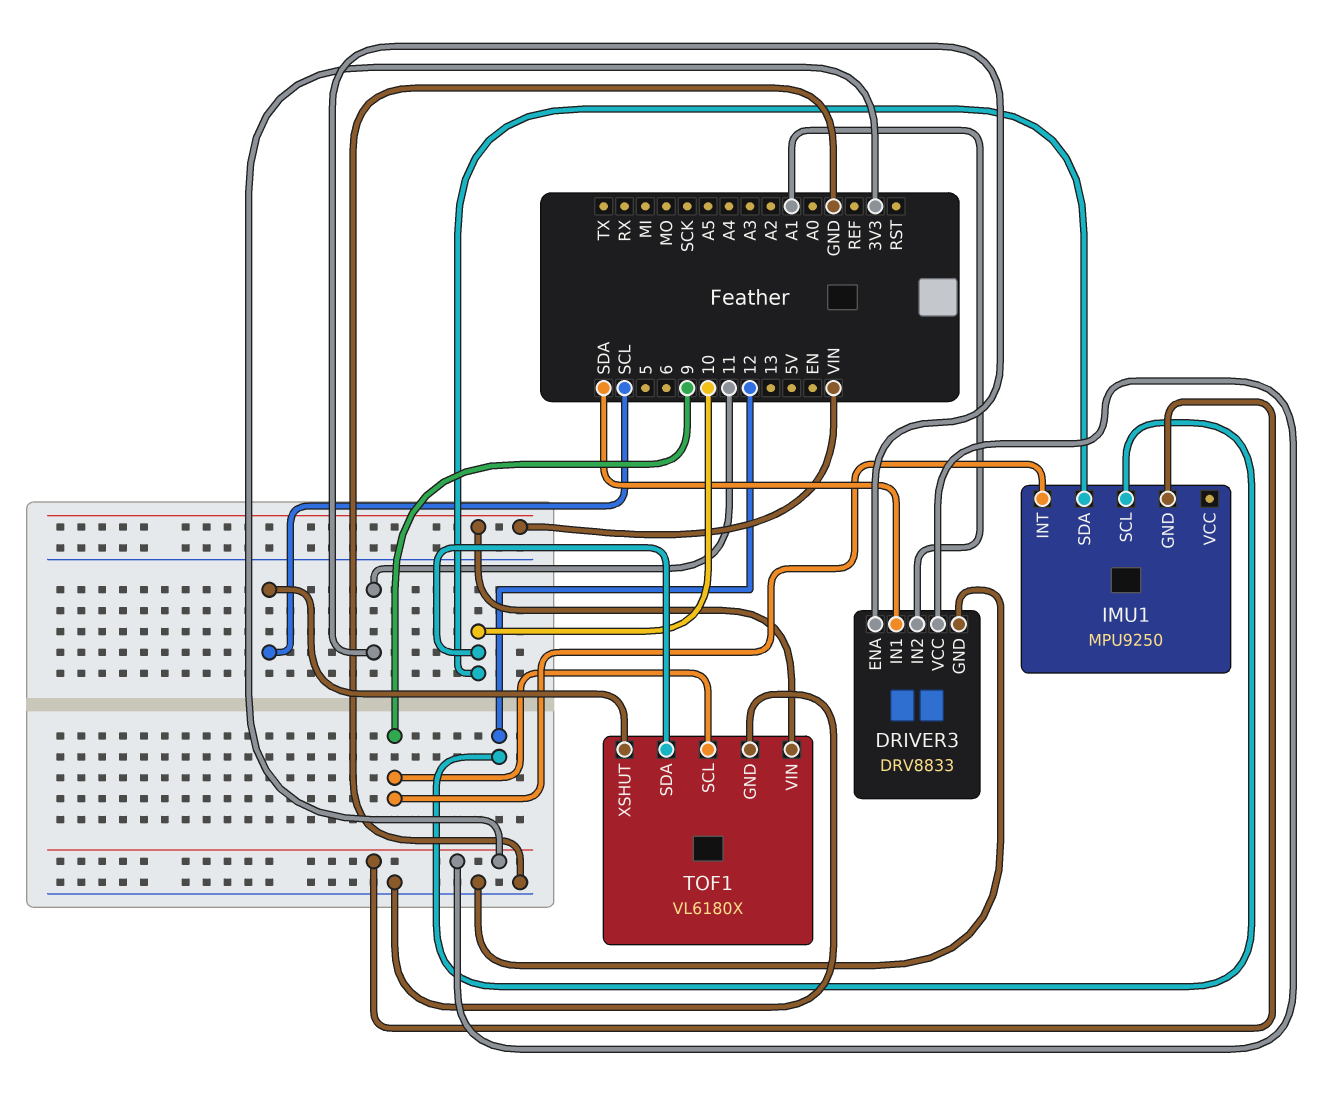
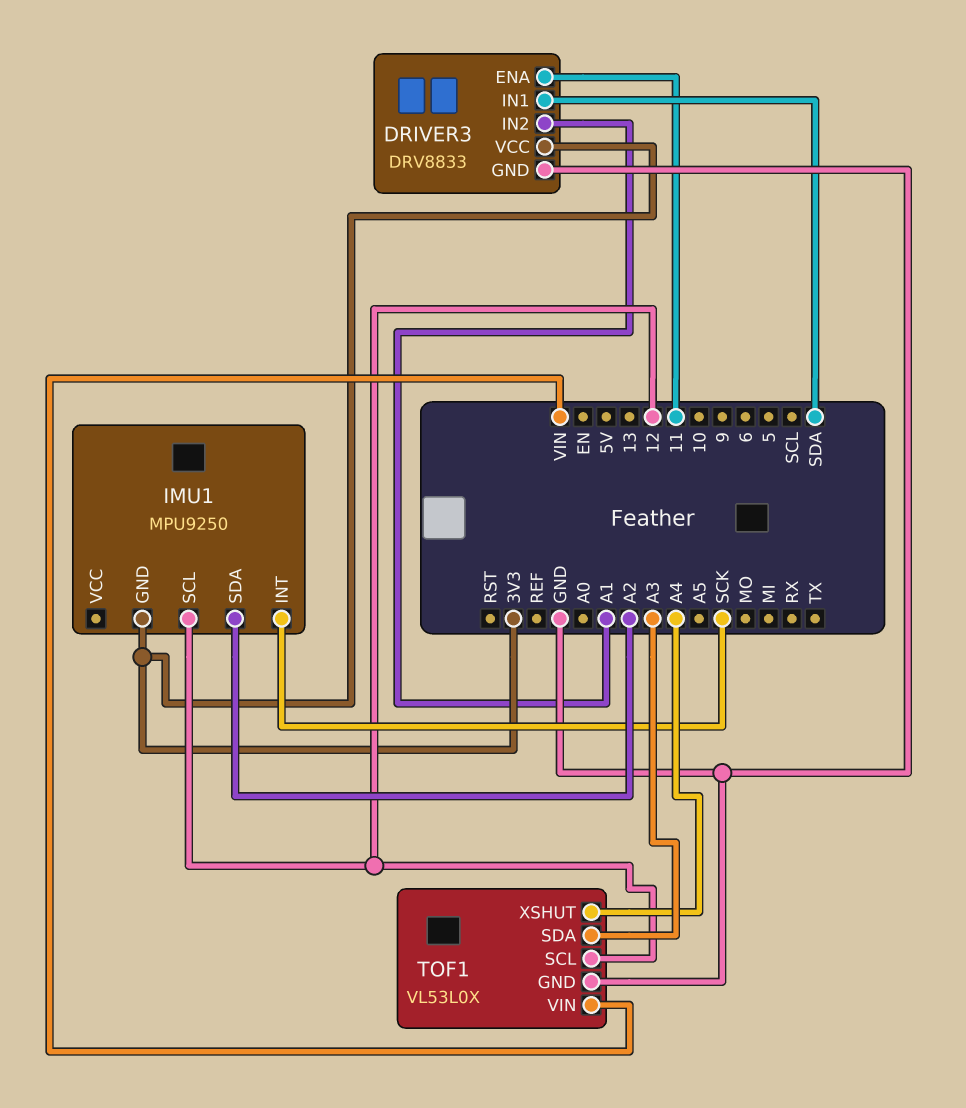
IMU1 pin INT: 9 -> SCK
IMU1 pin SDA: 10 -> A2
TOF1: VL6180X -> VL53L0X
TOF1 pin SCL: 9 -> 12
TOF1 pin SDA: 10 -> A3
TOF1 pin XSHUT: SCL -> A4

